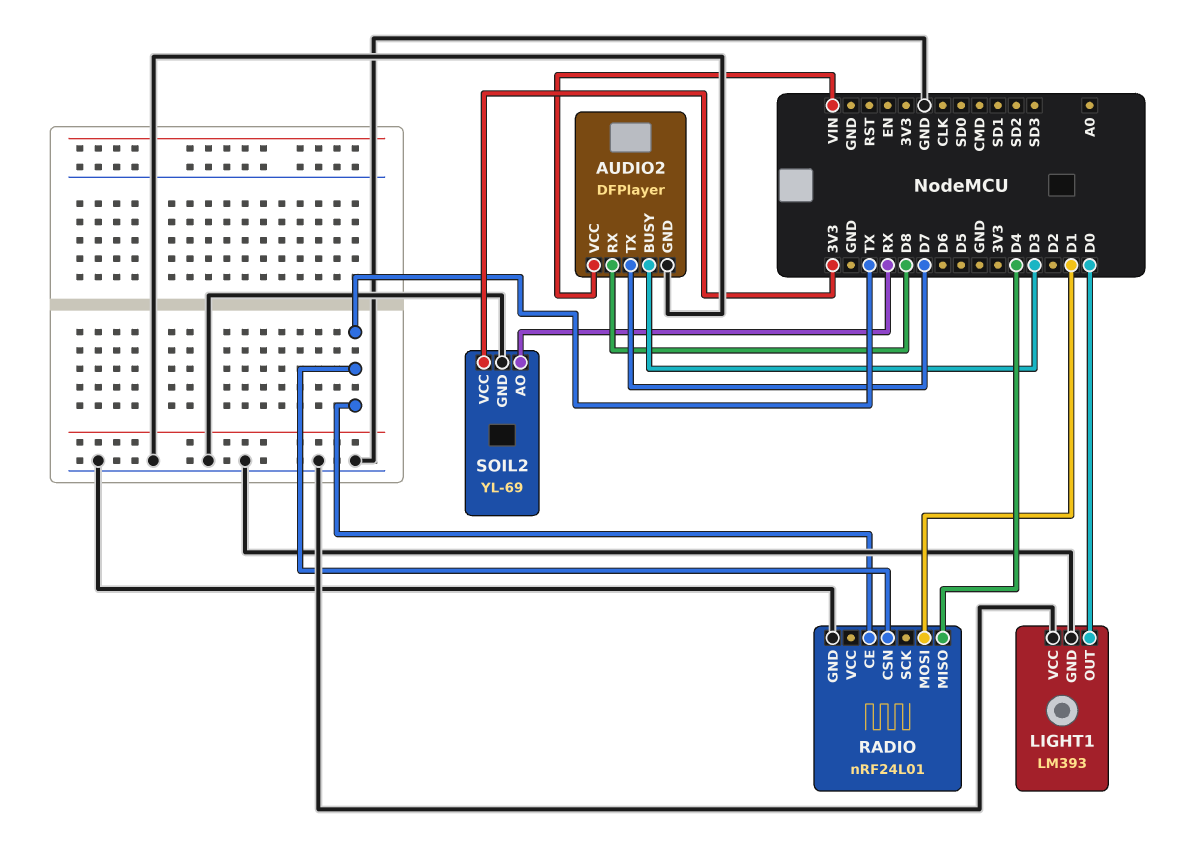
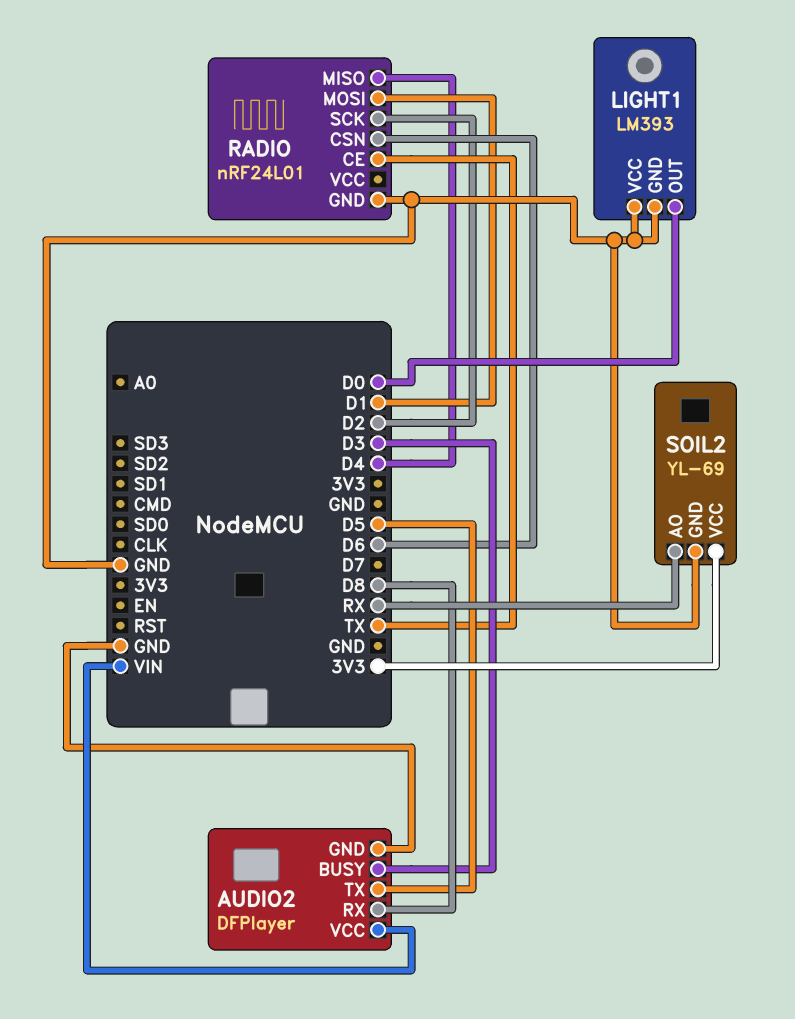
AUDIO2 pin TX: D7 -> D5
RADIO pin CSN: TX -> D6
RADIO pin SCK: none -> D2

